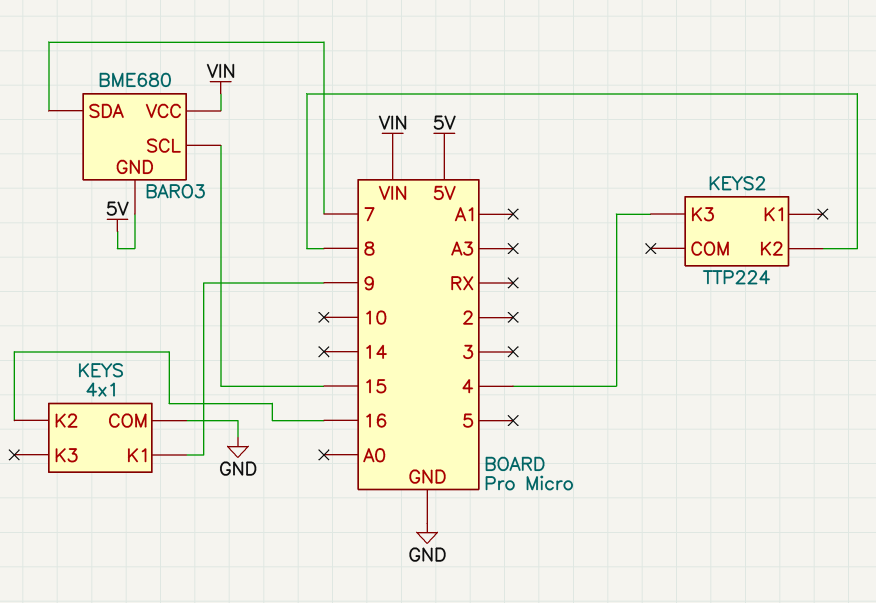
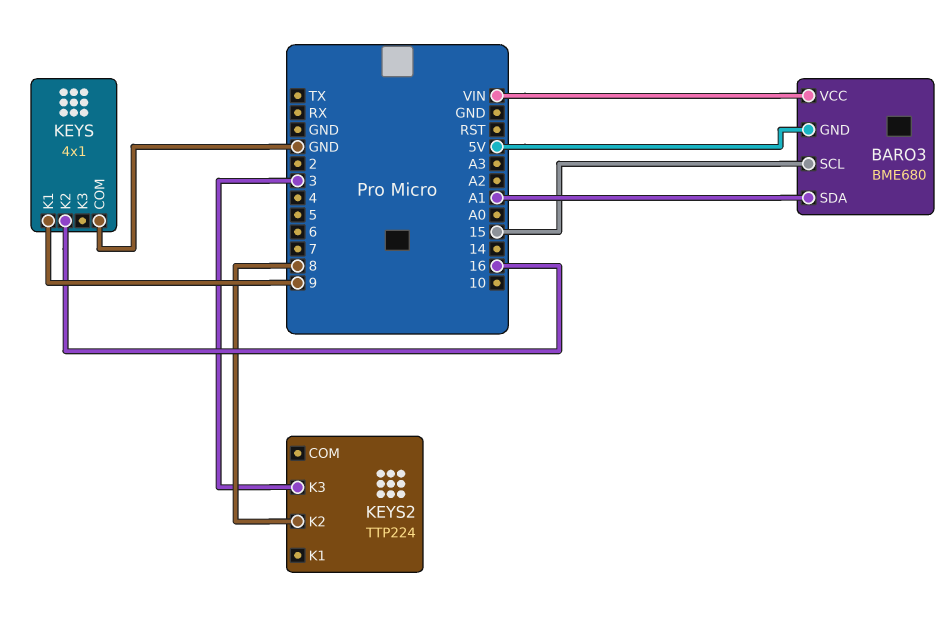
BARO3 pin SDA: 7 -> A1
KEYS2 pin K3: 4 -> 3

